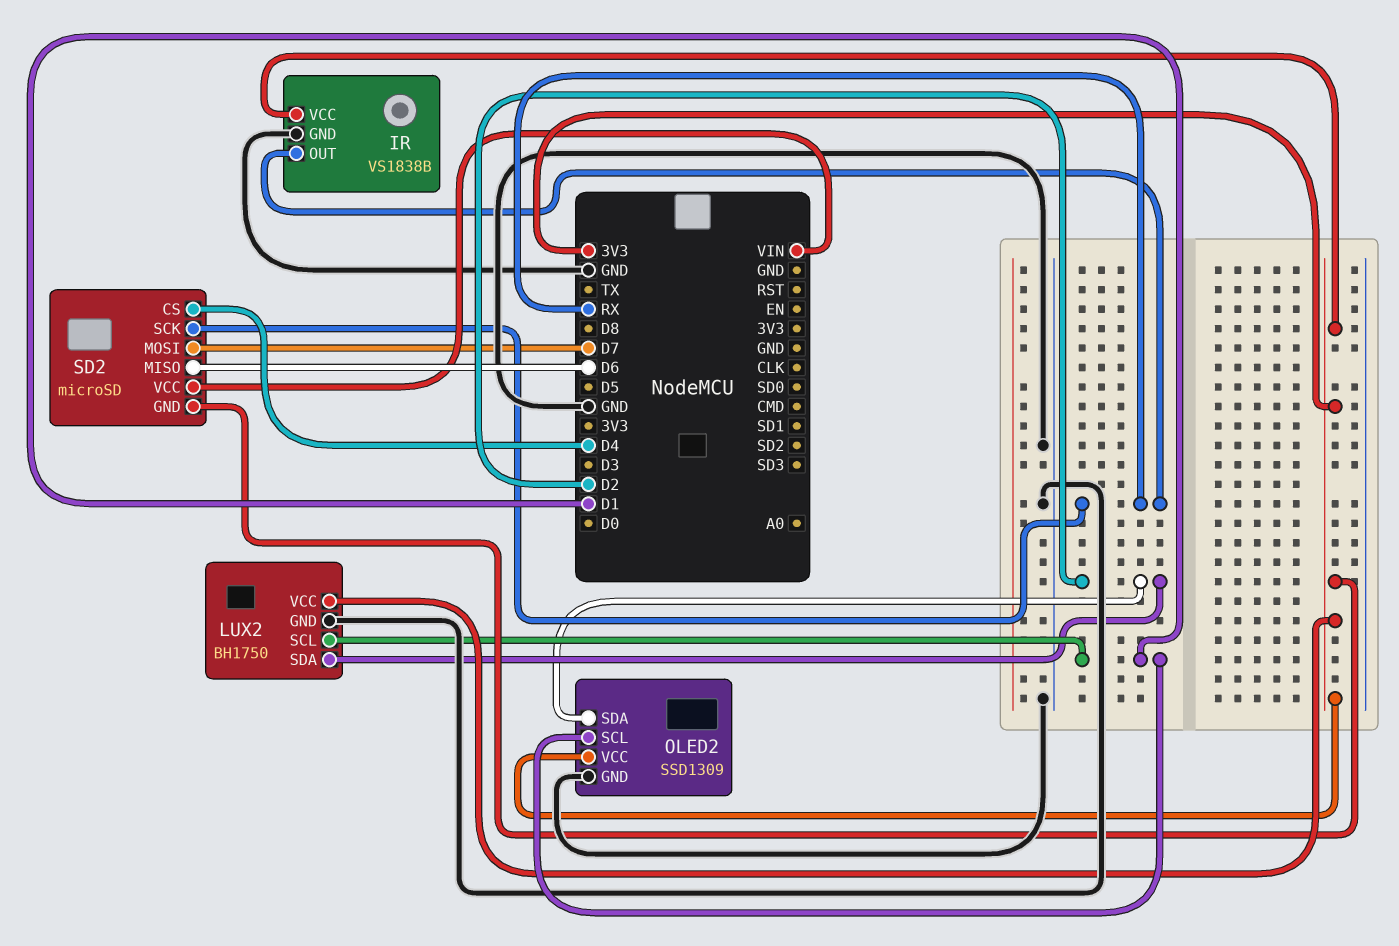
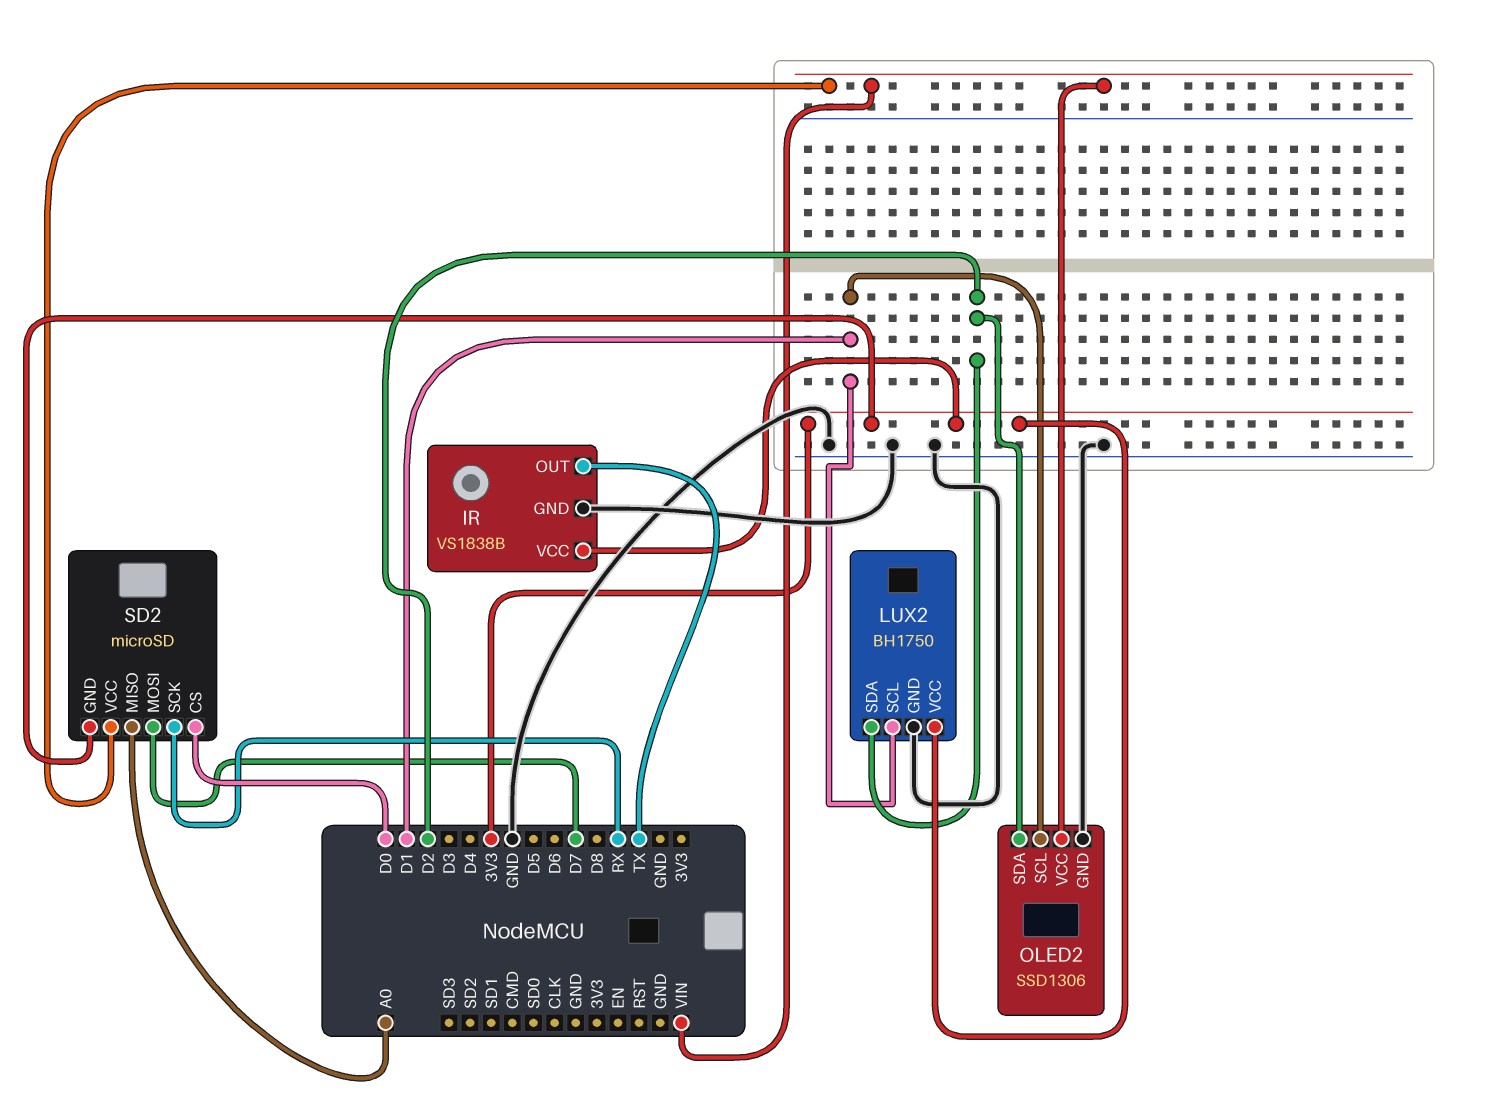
IR pin OUT: RX -> TX
OLED2: SSD1309 -> SSD1306
OLED2 pin VCC: 3V3 -> VIN
SD2 pin CS: D4 -> D0
SD2 pin MISO: D6 -> A0

